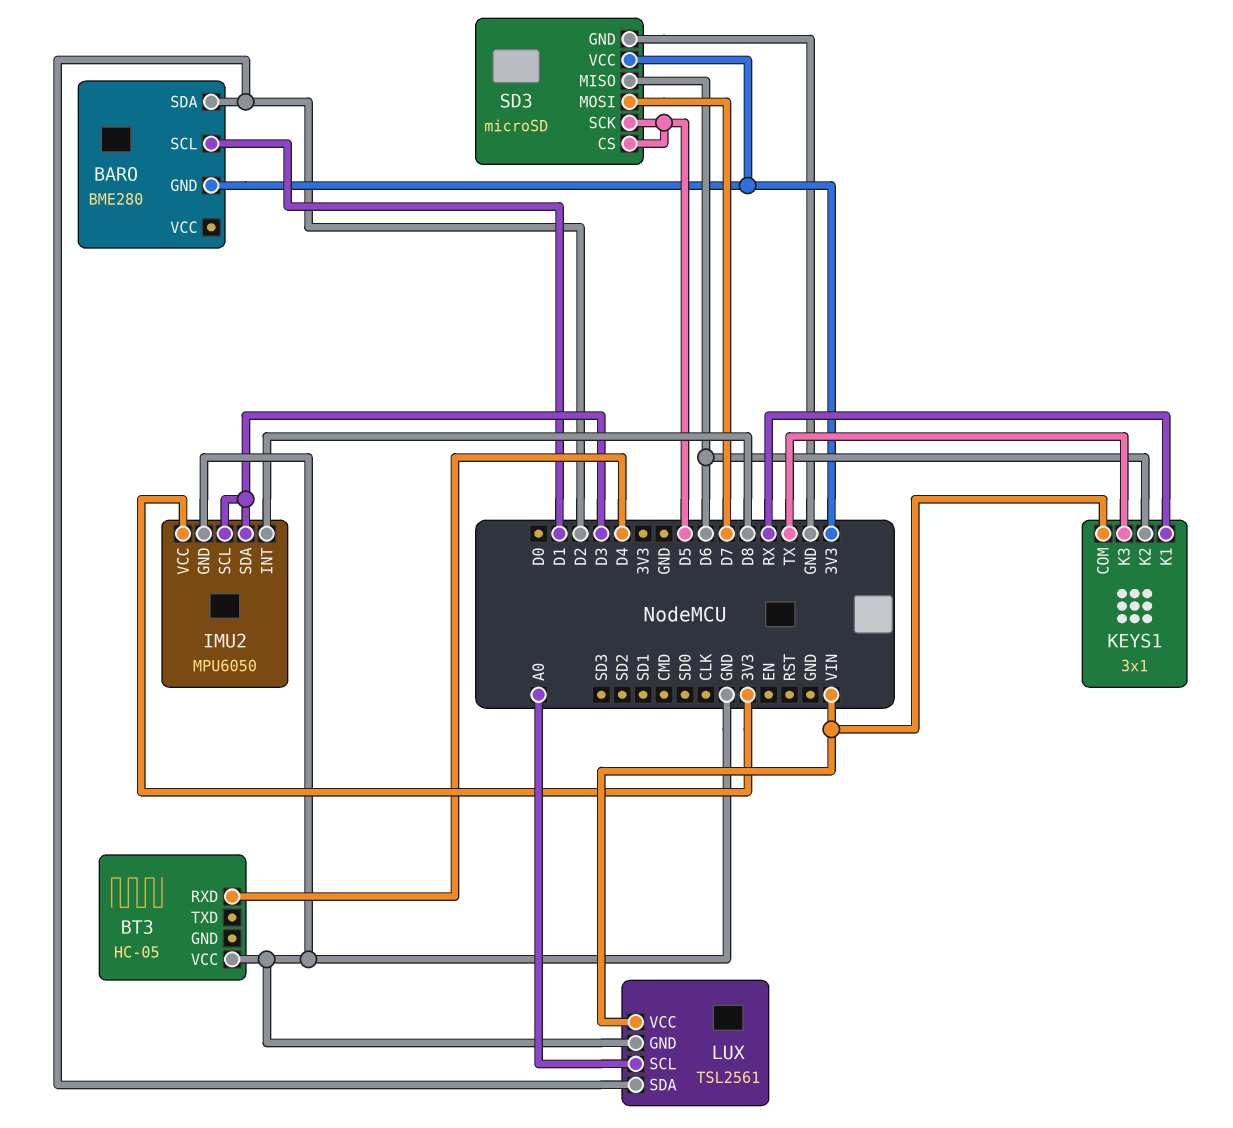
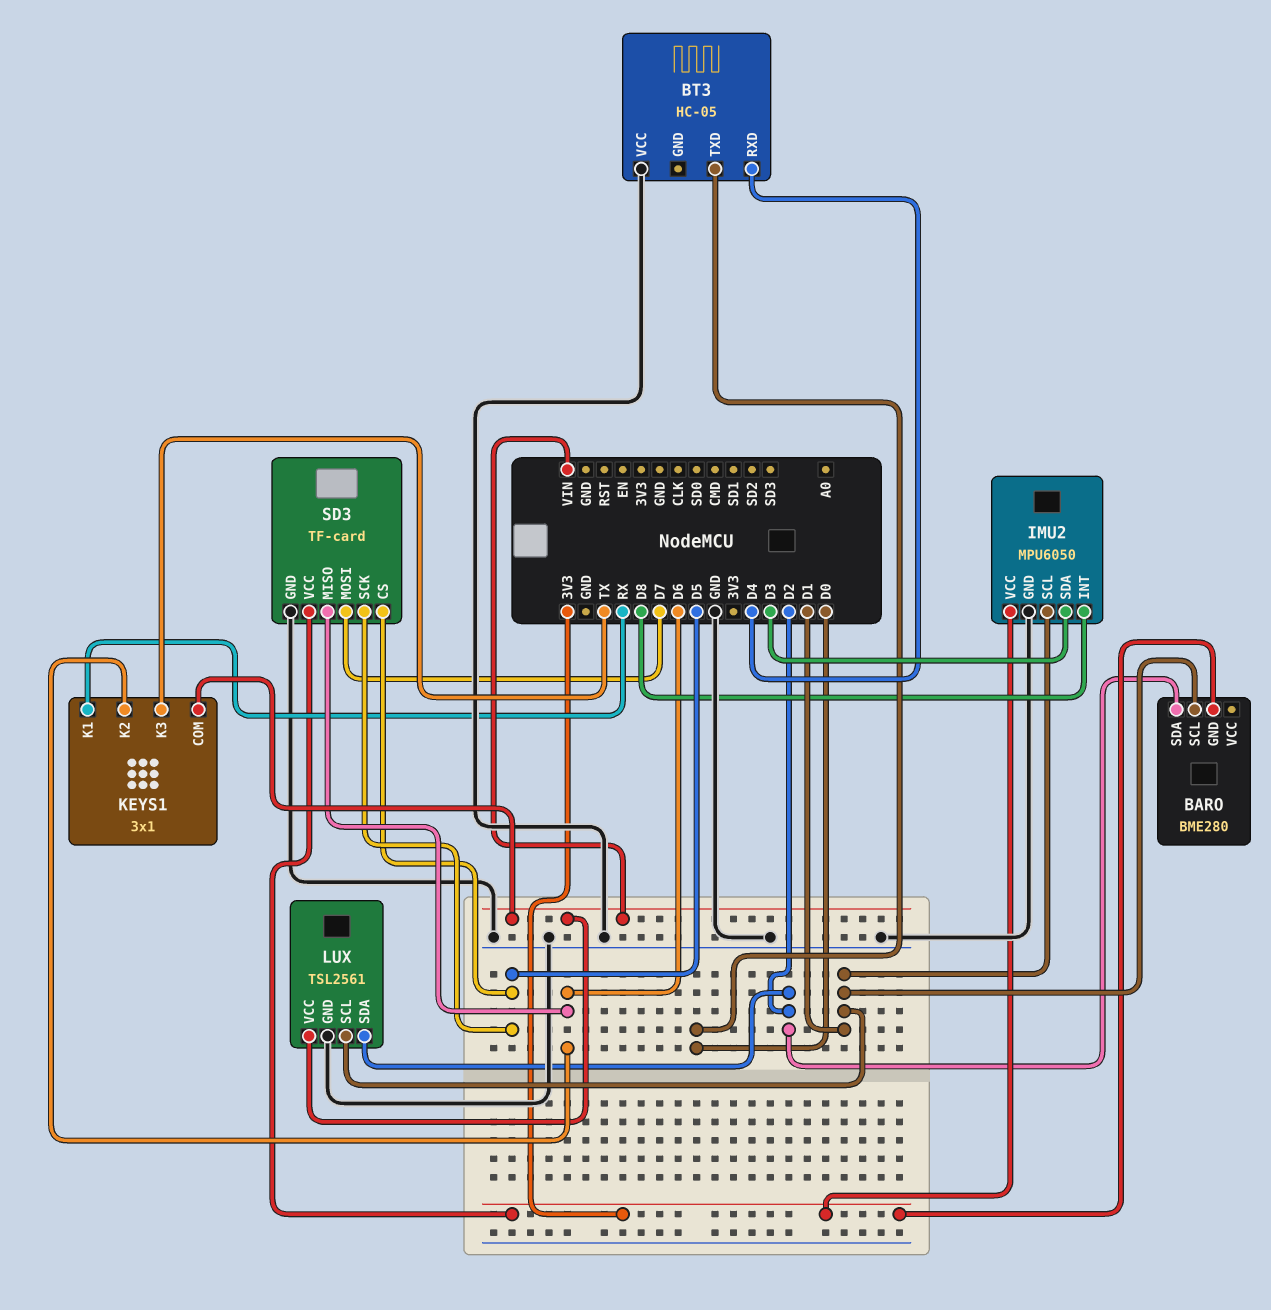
BT3 pin TXD: none -> D0
IMU2 pin SCL: D3 -> D1
LUX pin SCL: A0 -> D1
SD3: microSD -> TF-card

